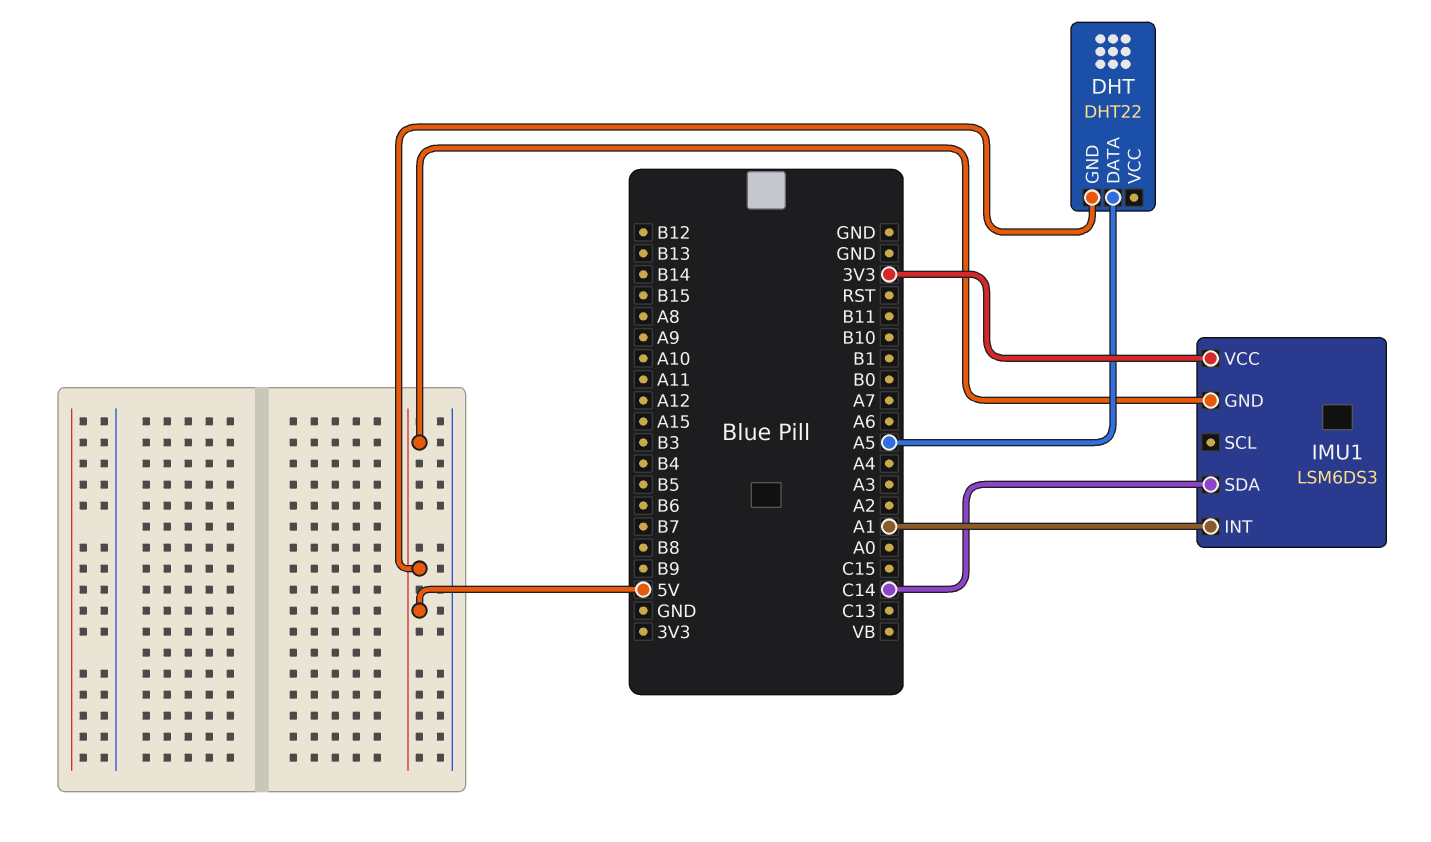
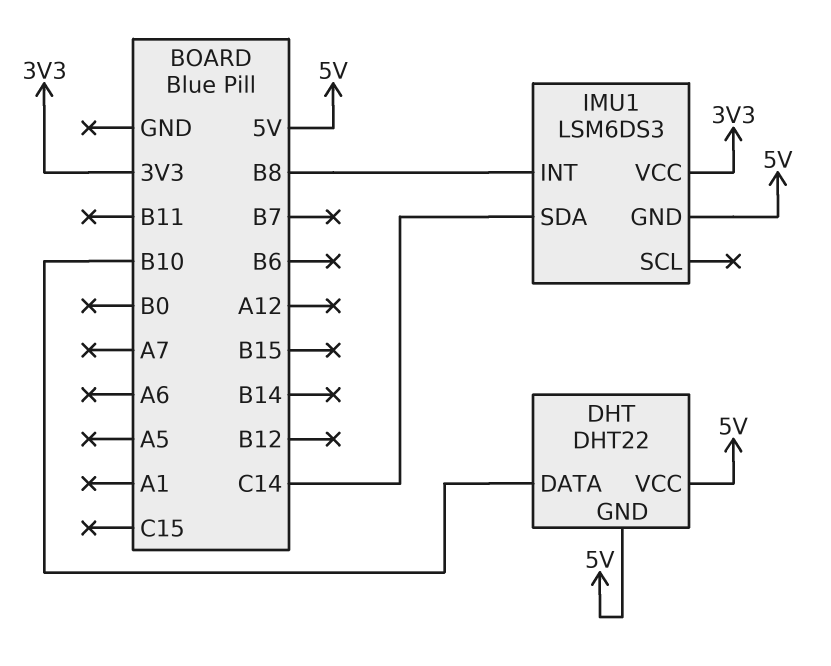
DHT pin DATA: A5 -> B10
DHT pin VCC: none -> 5V
IMU1 pin INT: A1 -> B8

